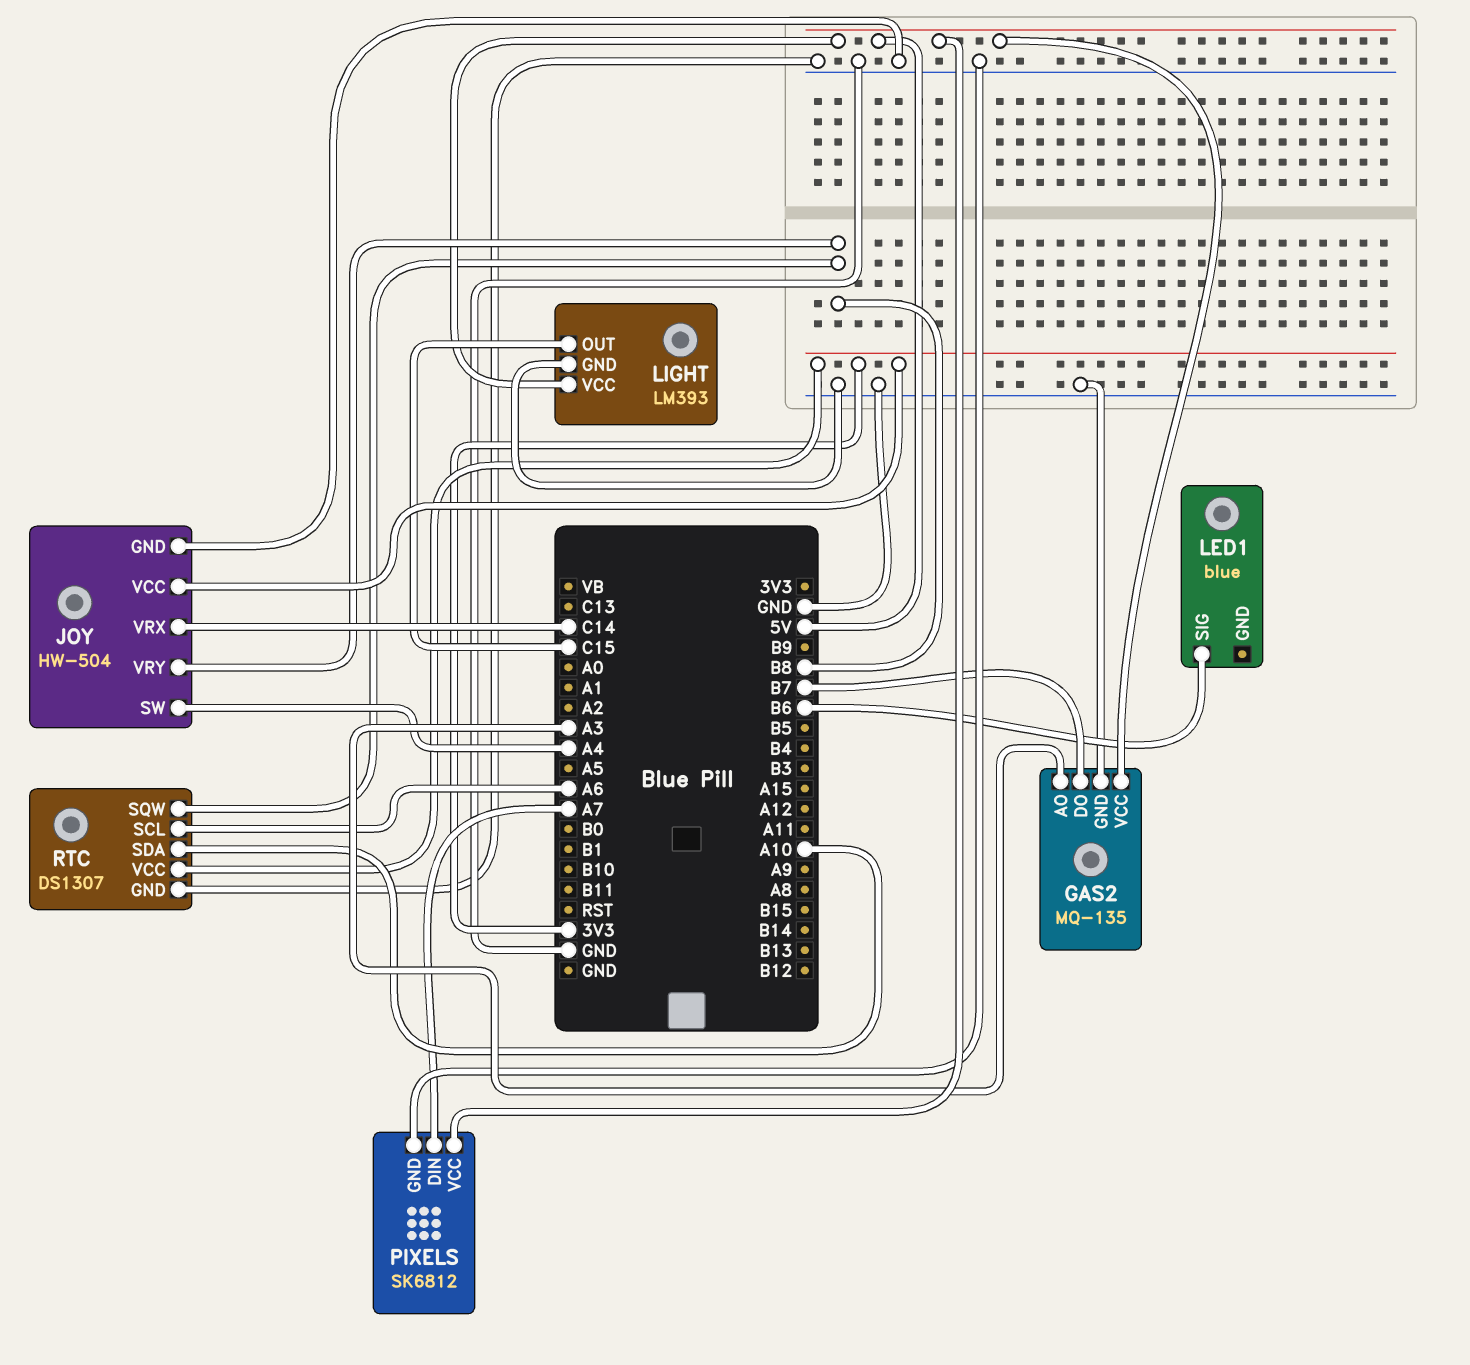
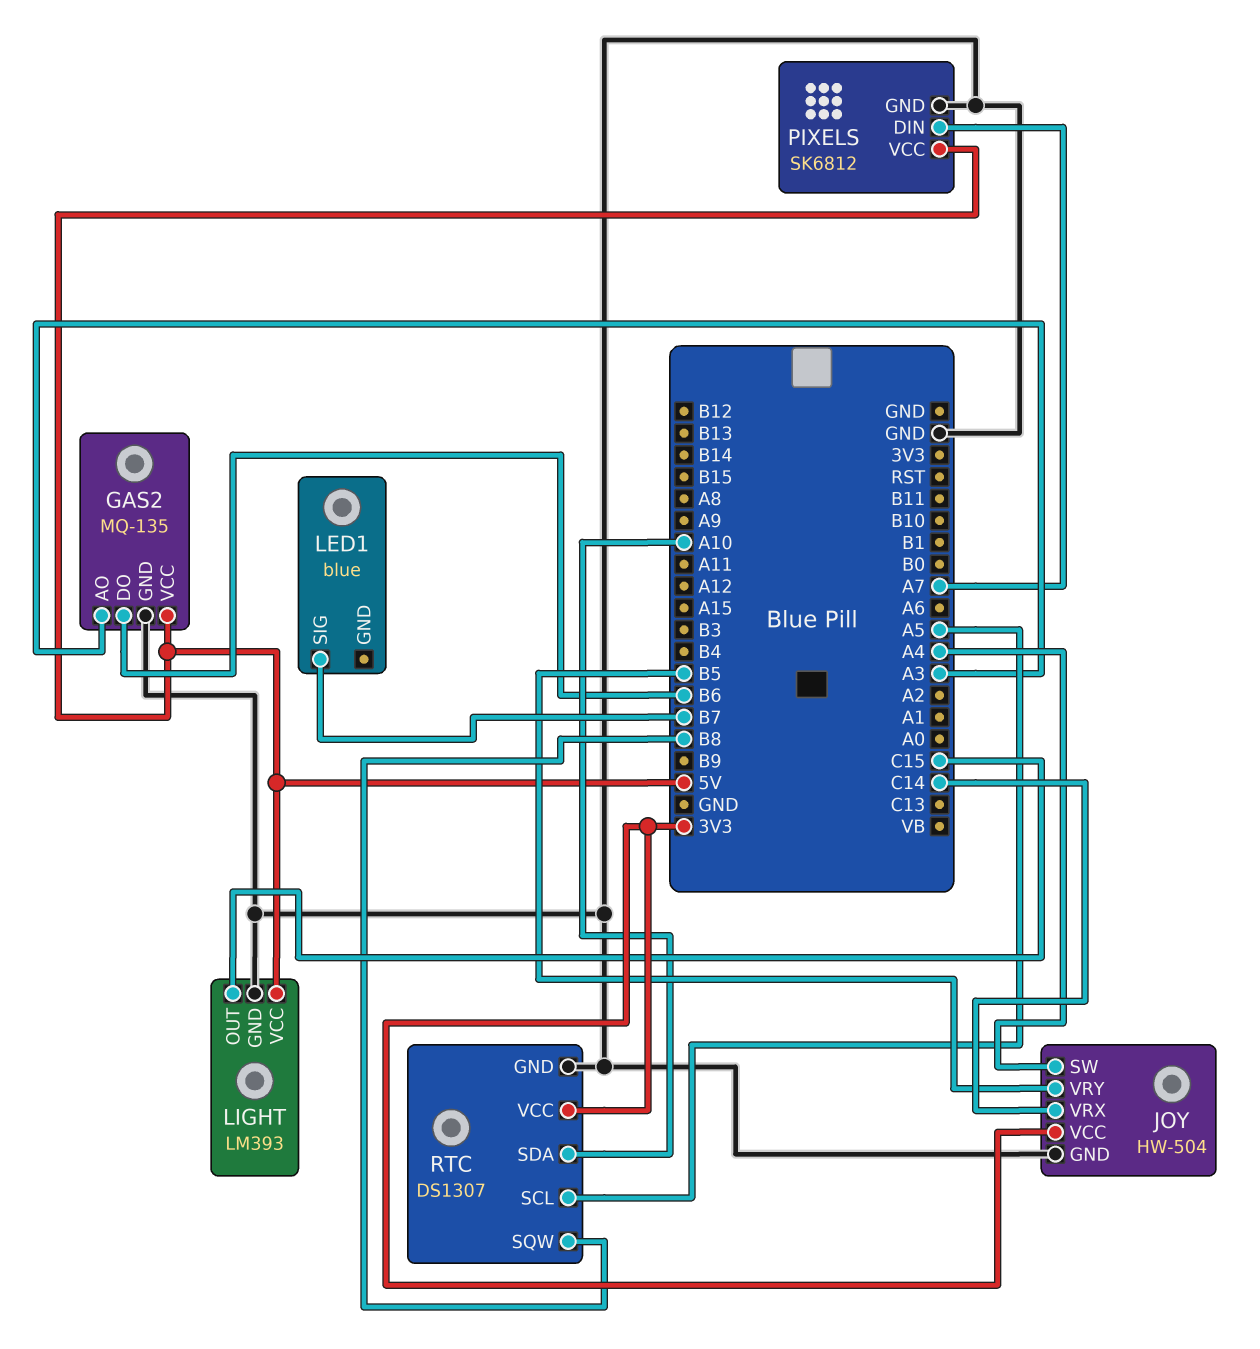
GAS2 pin DO: B7 -> B6
JOY pin VRY: B8 -> B5
LED1 pin SIG: B6 -> B7
RTC pin SCL: A6 -> A5

